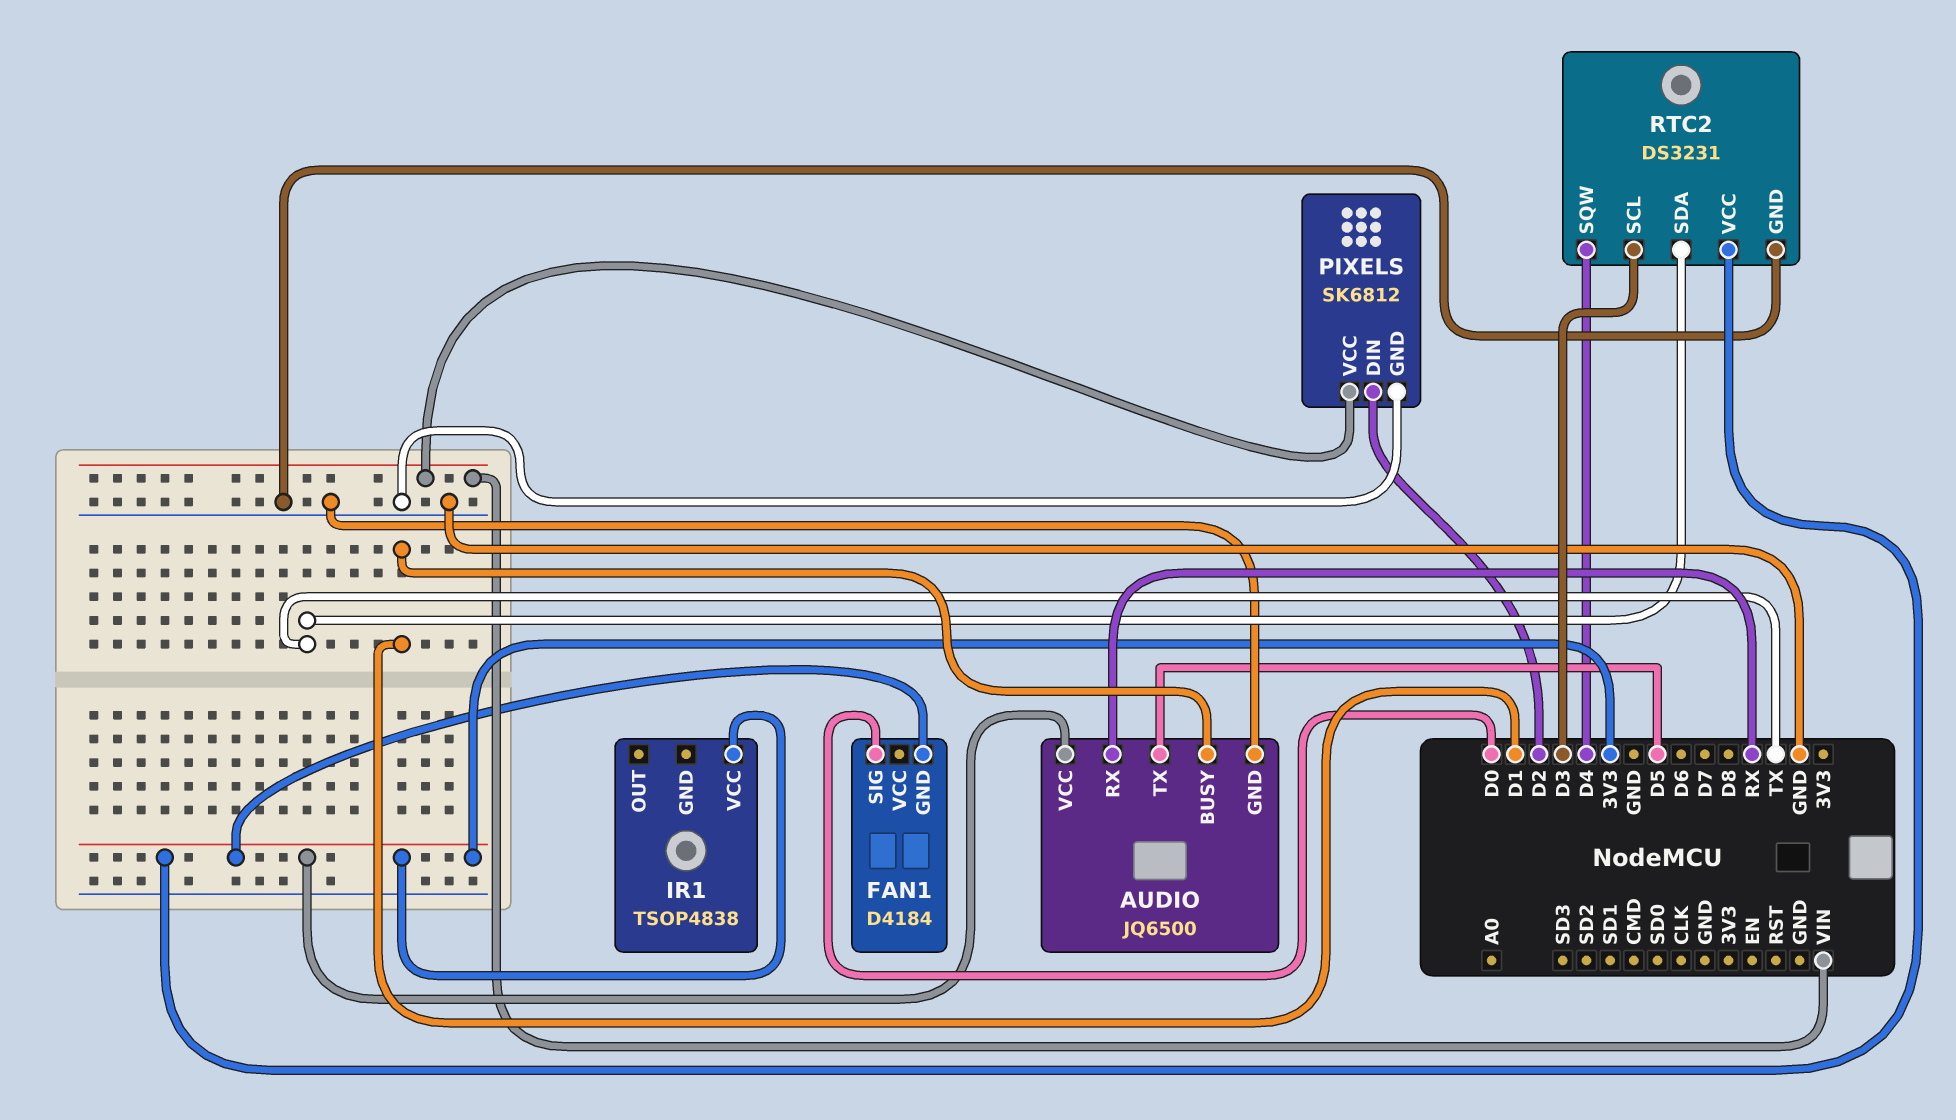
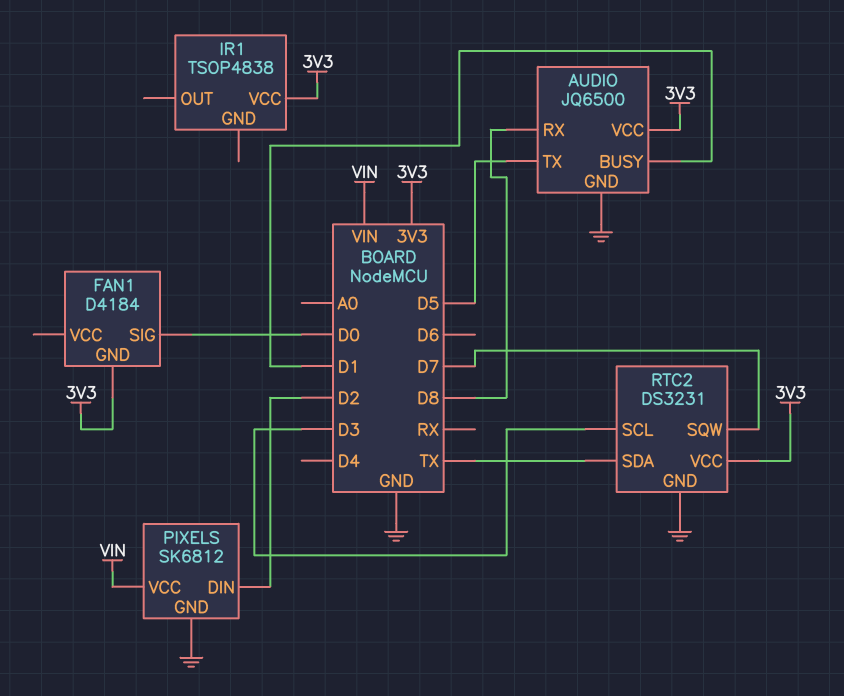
AUDIO pin RX: RX -> D8
RTC2 pin SQW: D4 -> D7

